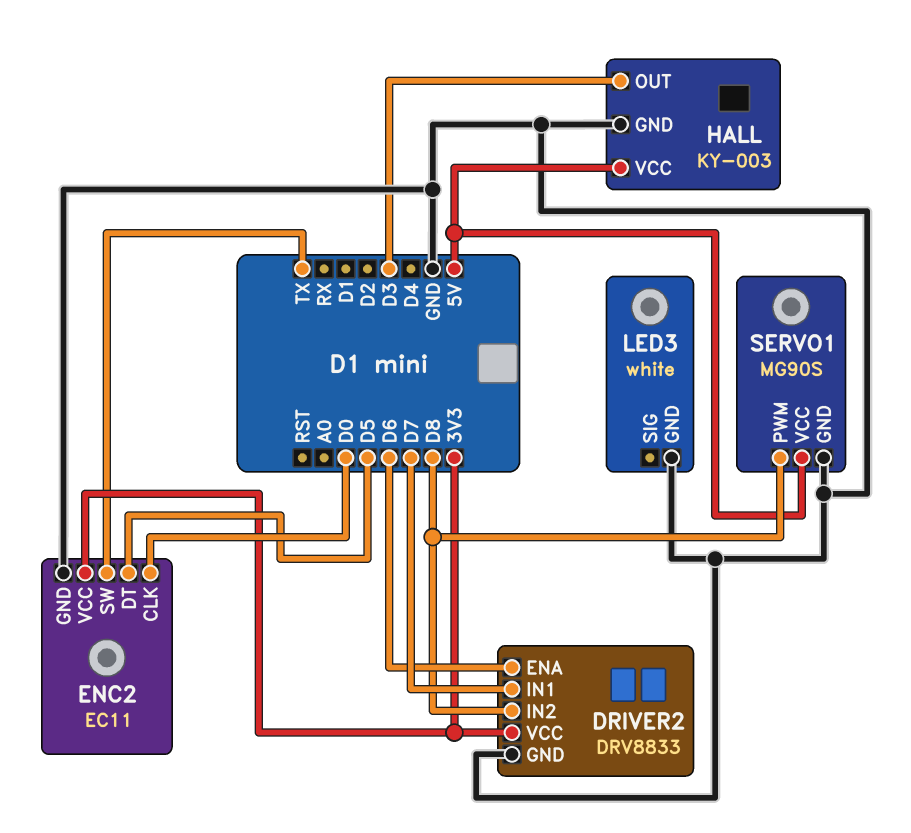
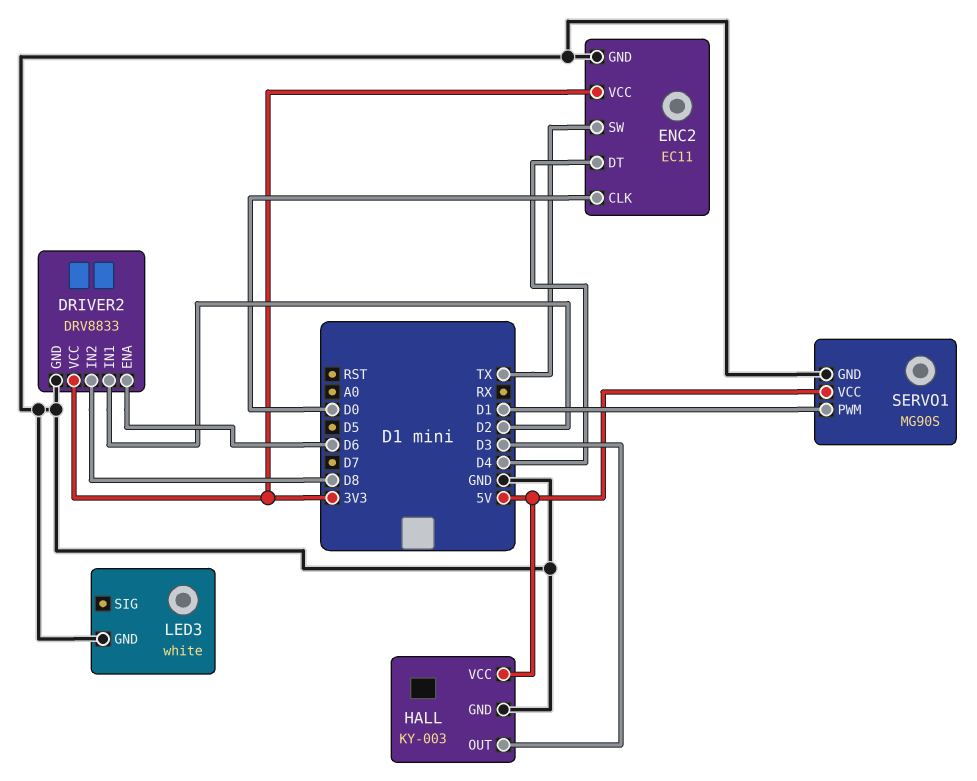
DRIVER2 pin IN1: D7 -> D2
ENC2 pin DT: D5 -> D4
SERVO1 pin PWM: D8 -> D1

